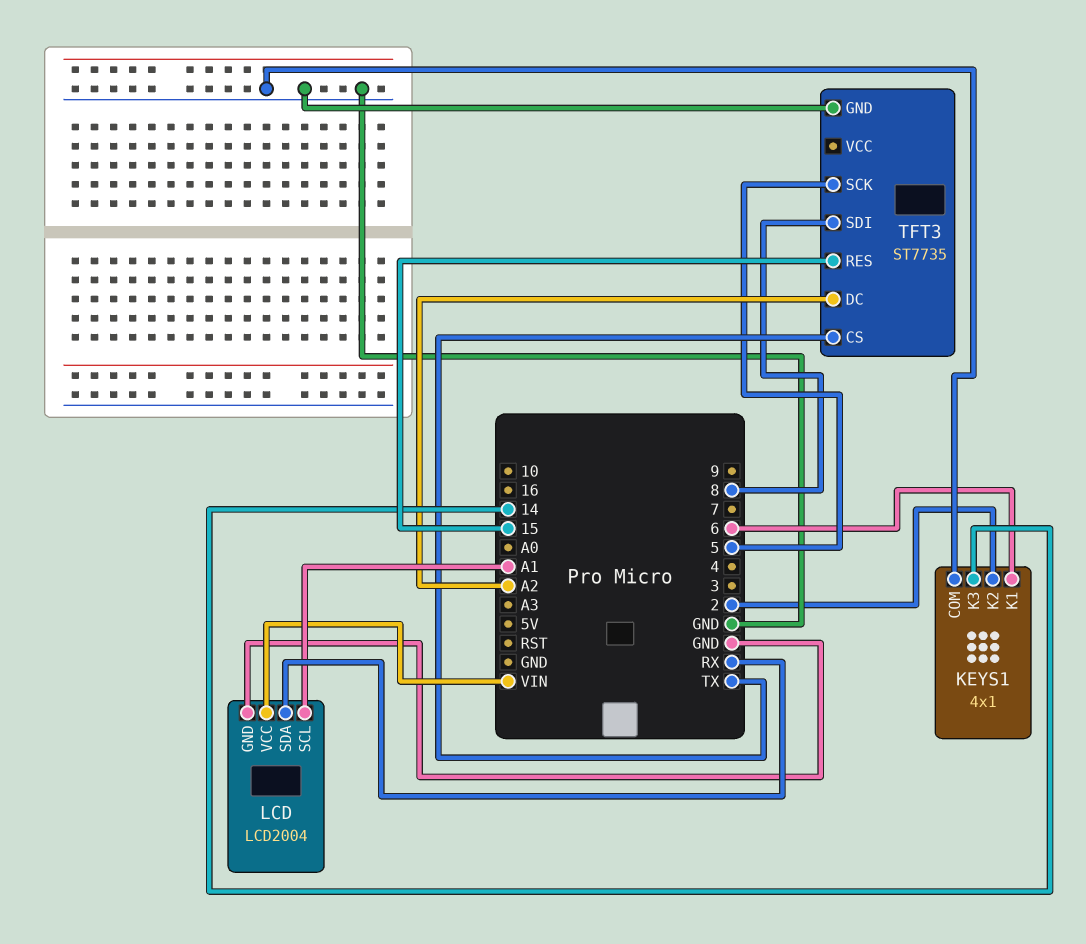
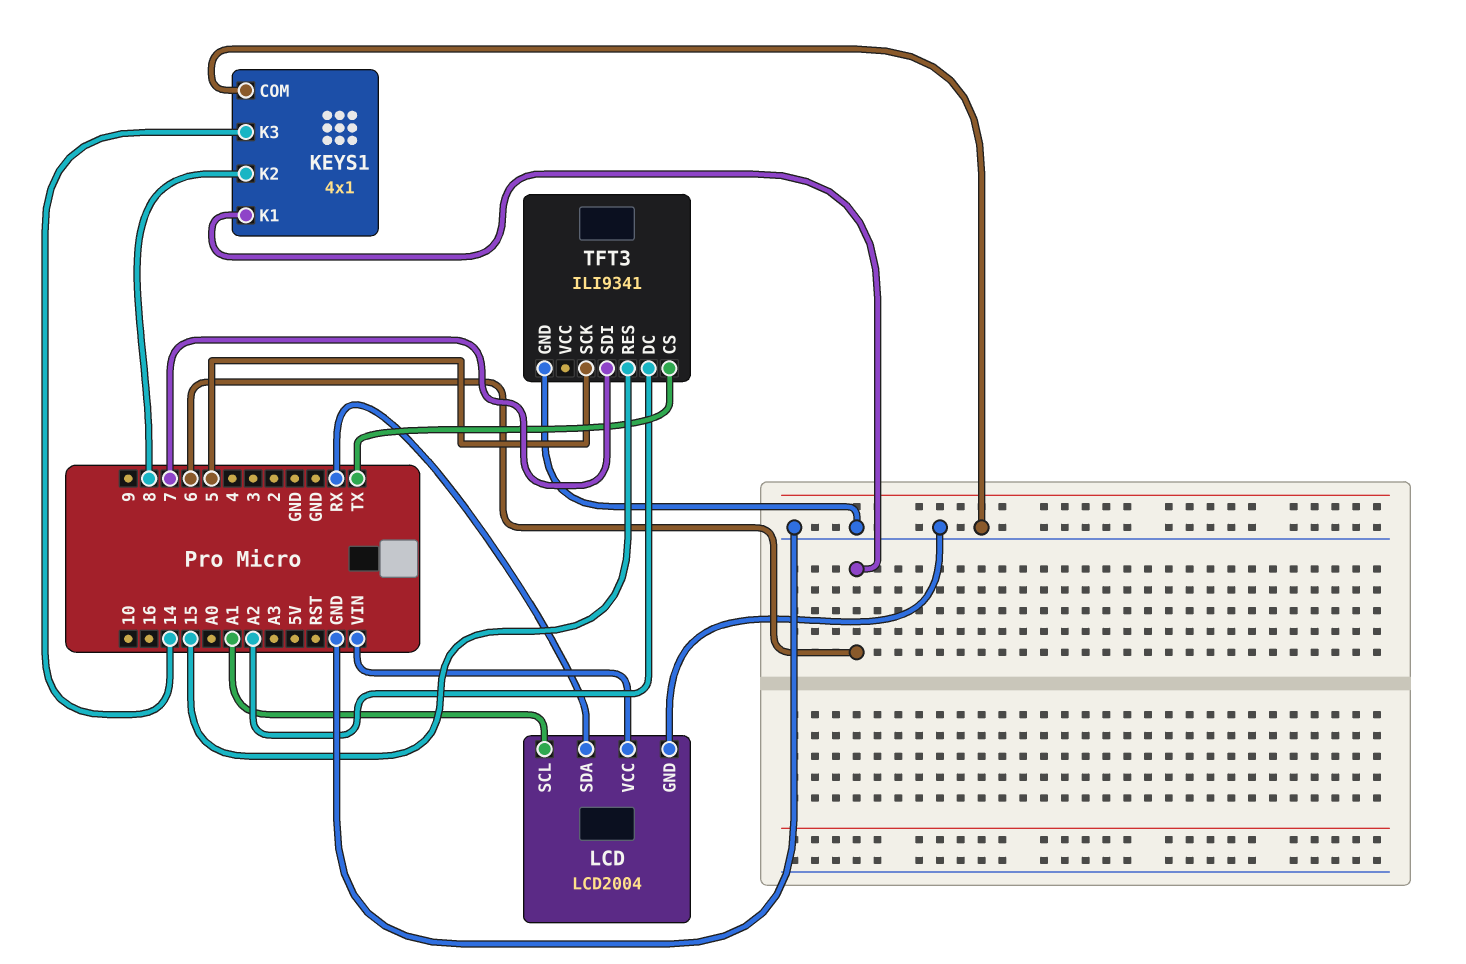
KEYS1 pin K2: 2 -> 8
TFT3: ST7735 -> ILI9341
TFT3 pin SDI: 8 -> 7

